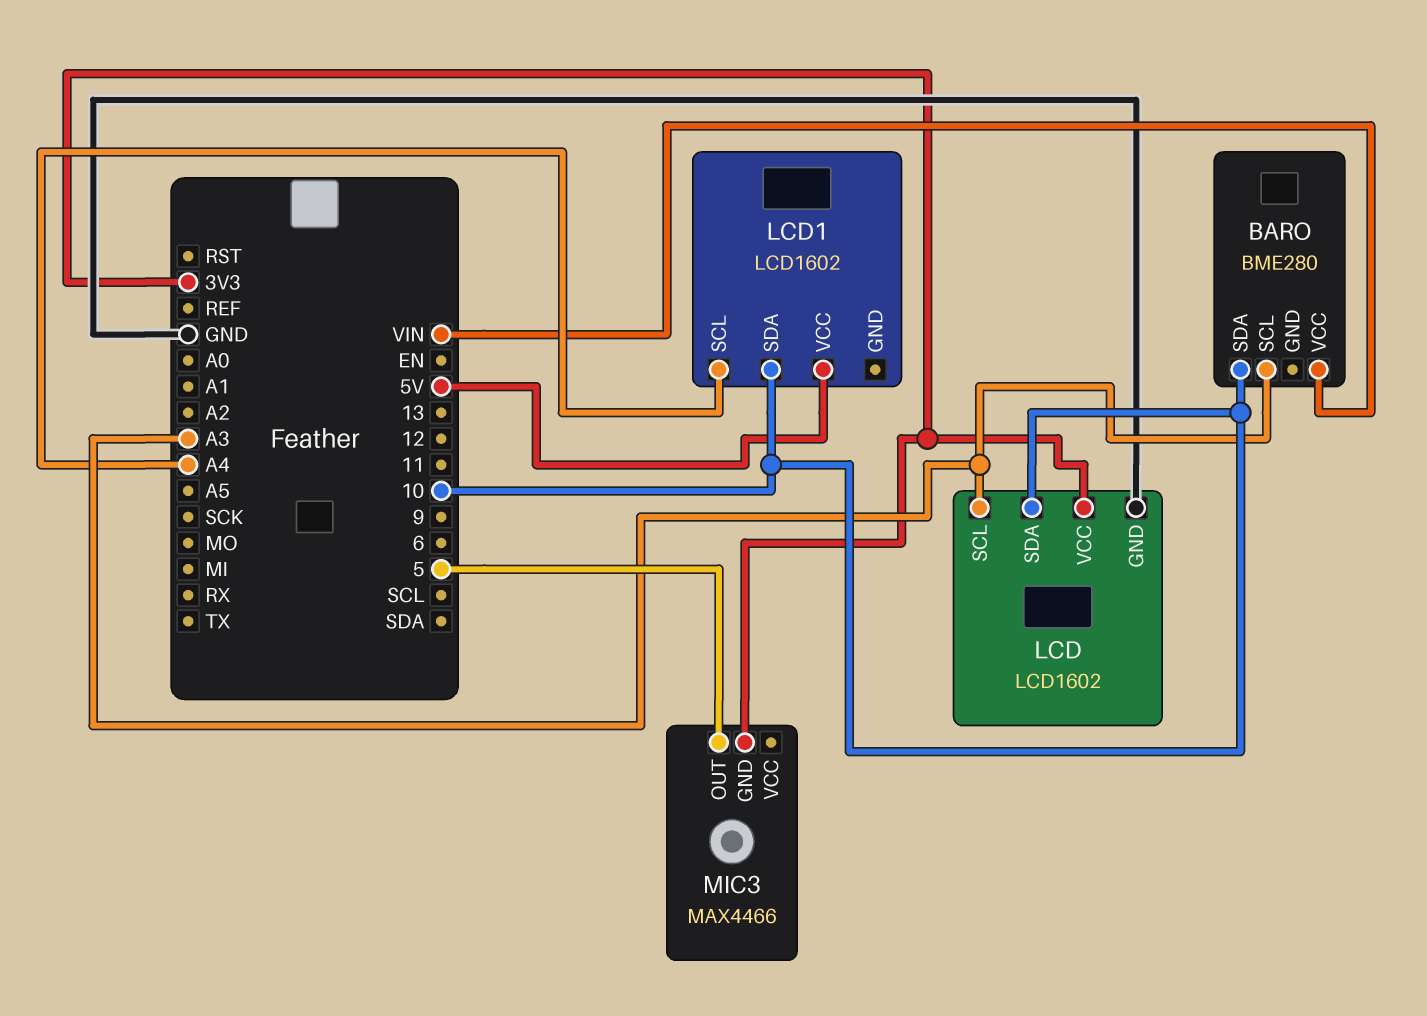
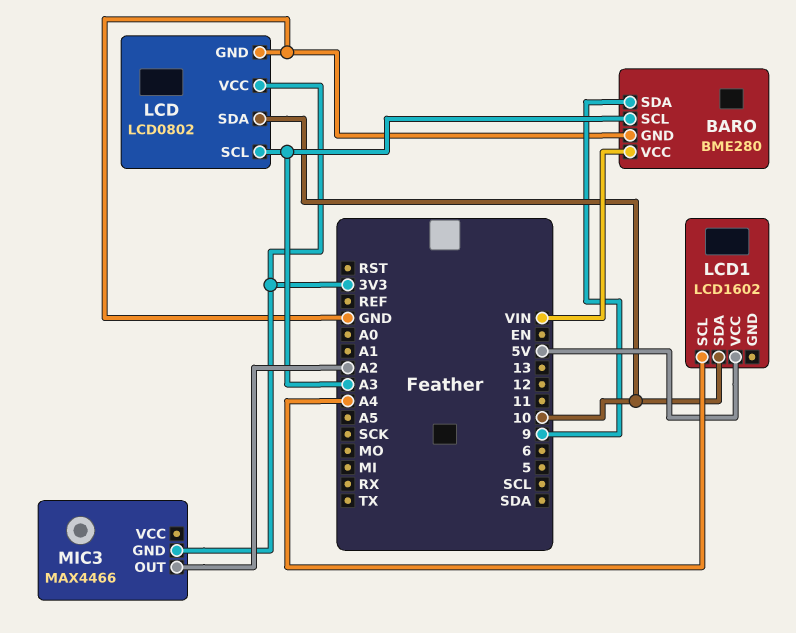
BARO pin GND: none -> GND
BARO pin SDA: 10 -> 9
LCD: LCD1602 -> LCD0802
MIC3 pin OUT: 5 -> A2

